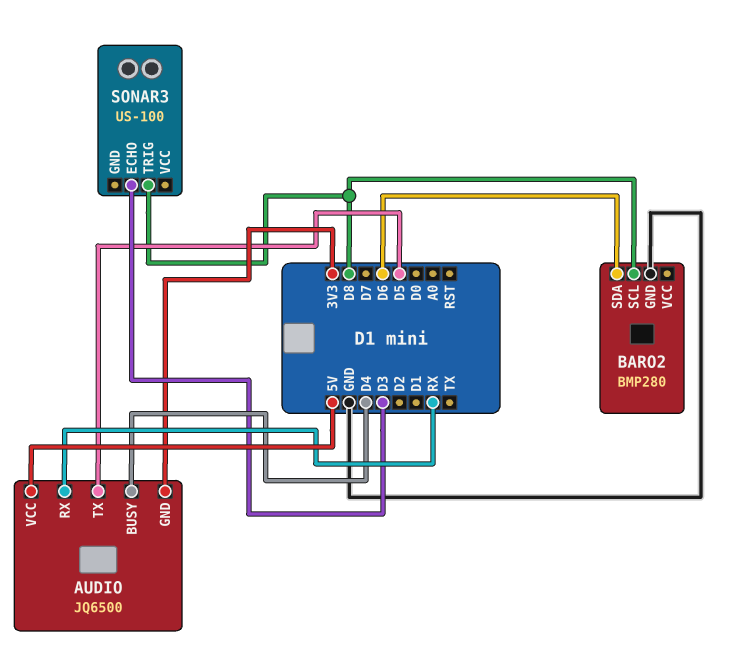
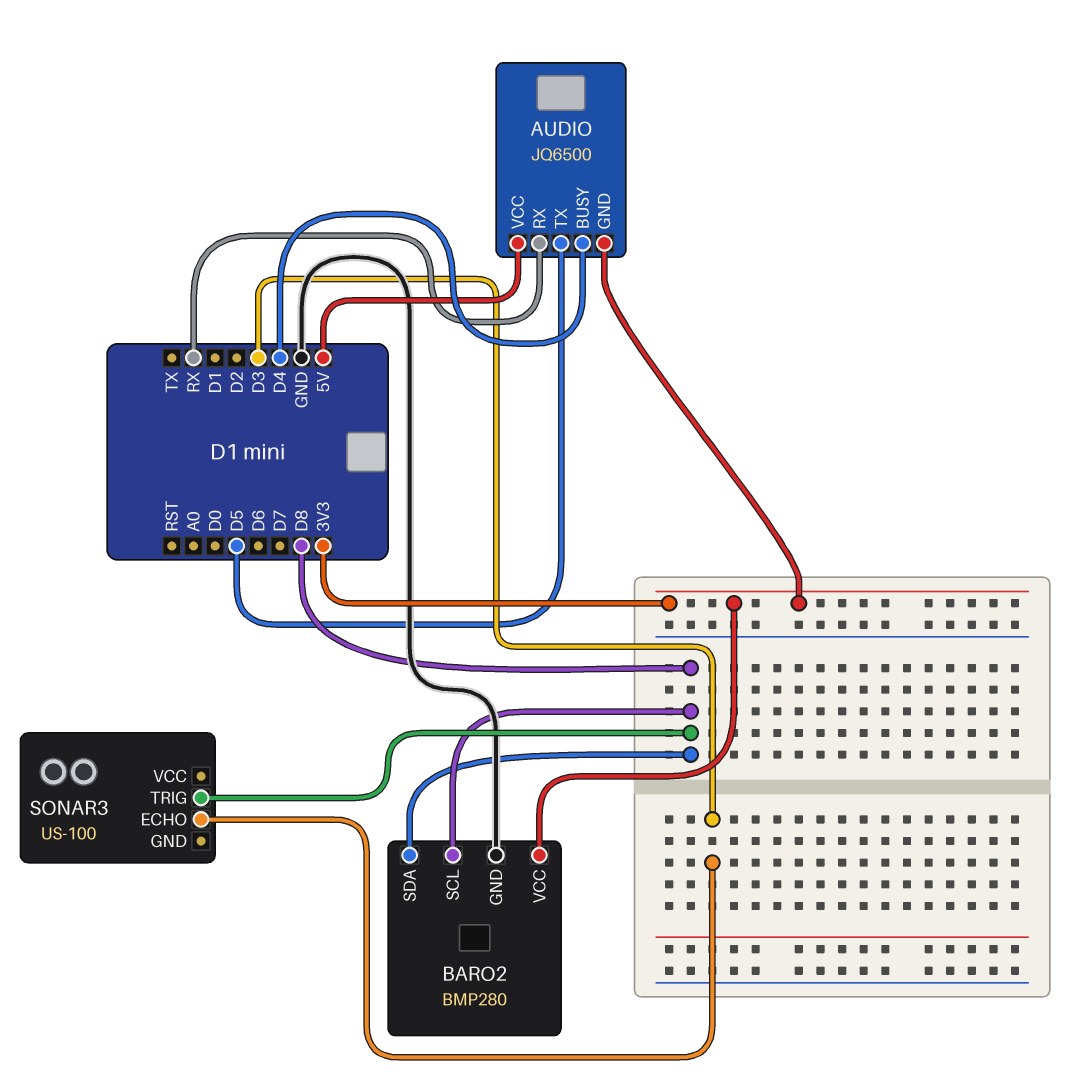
BARO2 pin SDA: D6 -> D8
BARO2 pin VCC: none -> 3V3

